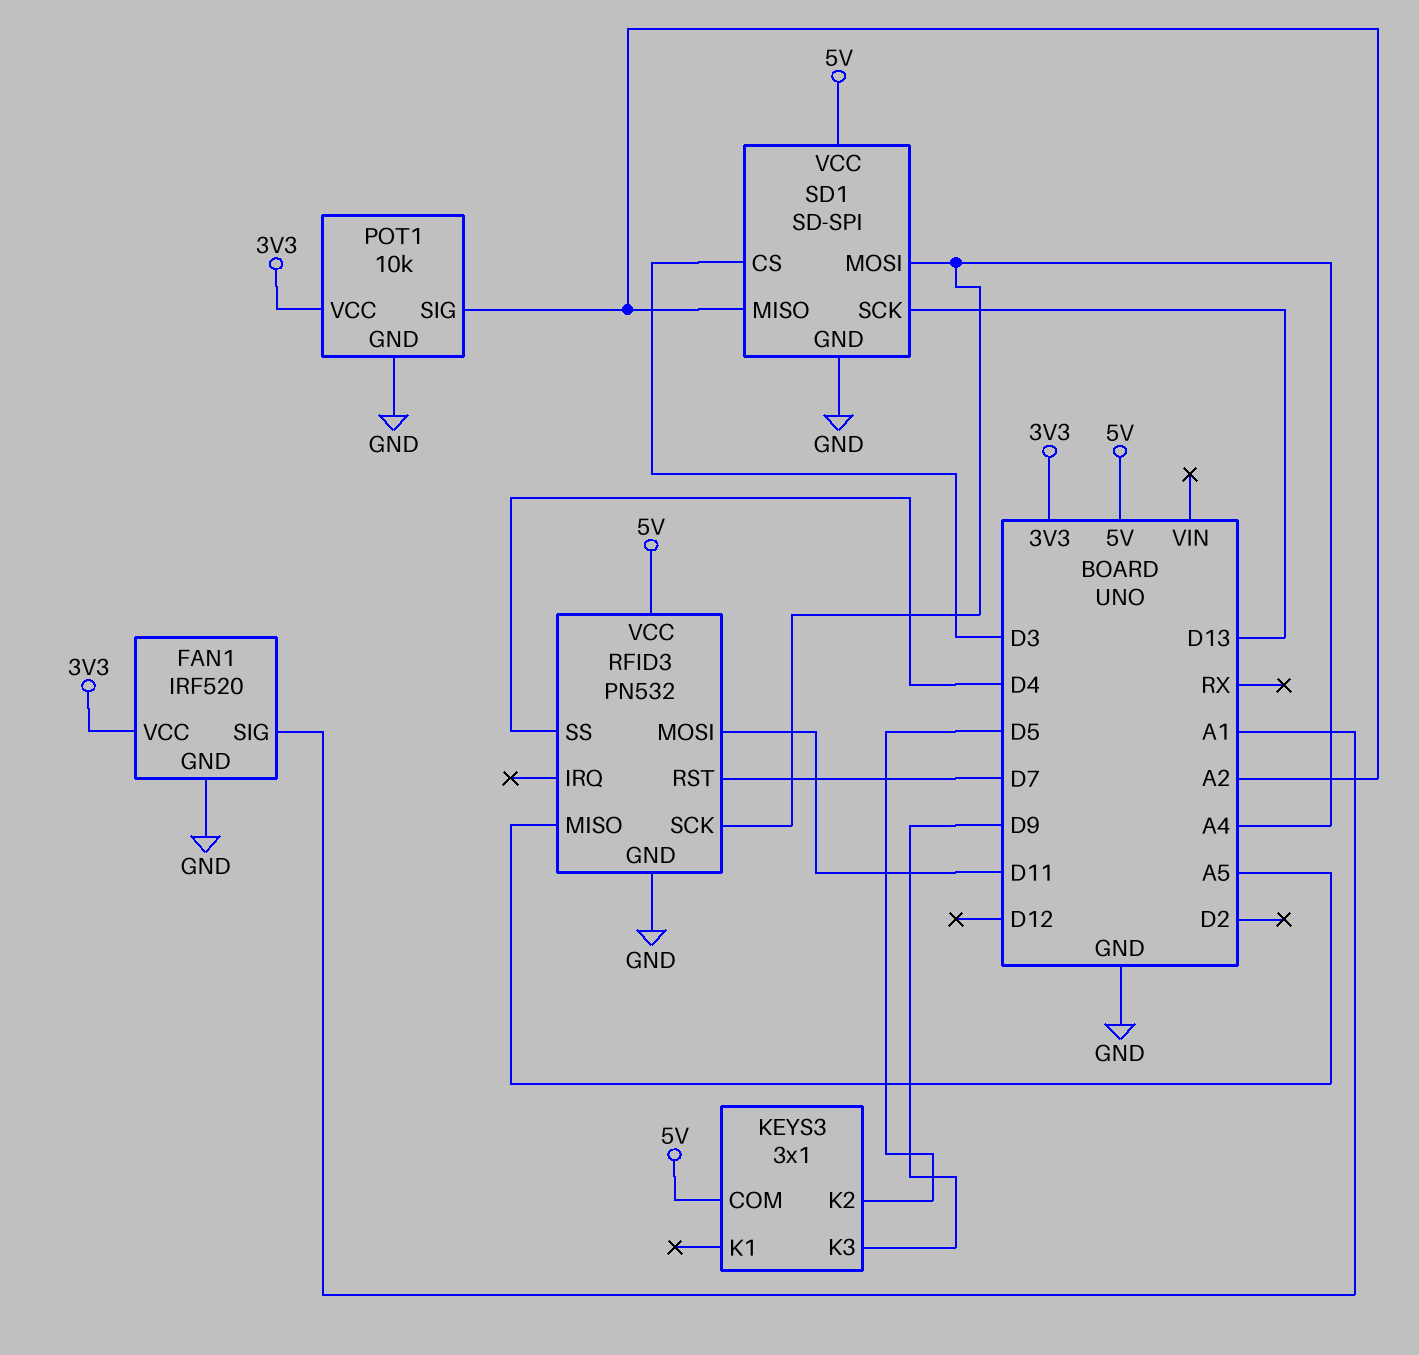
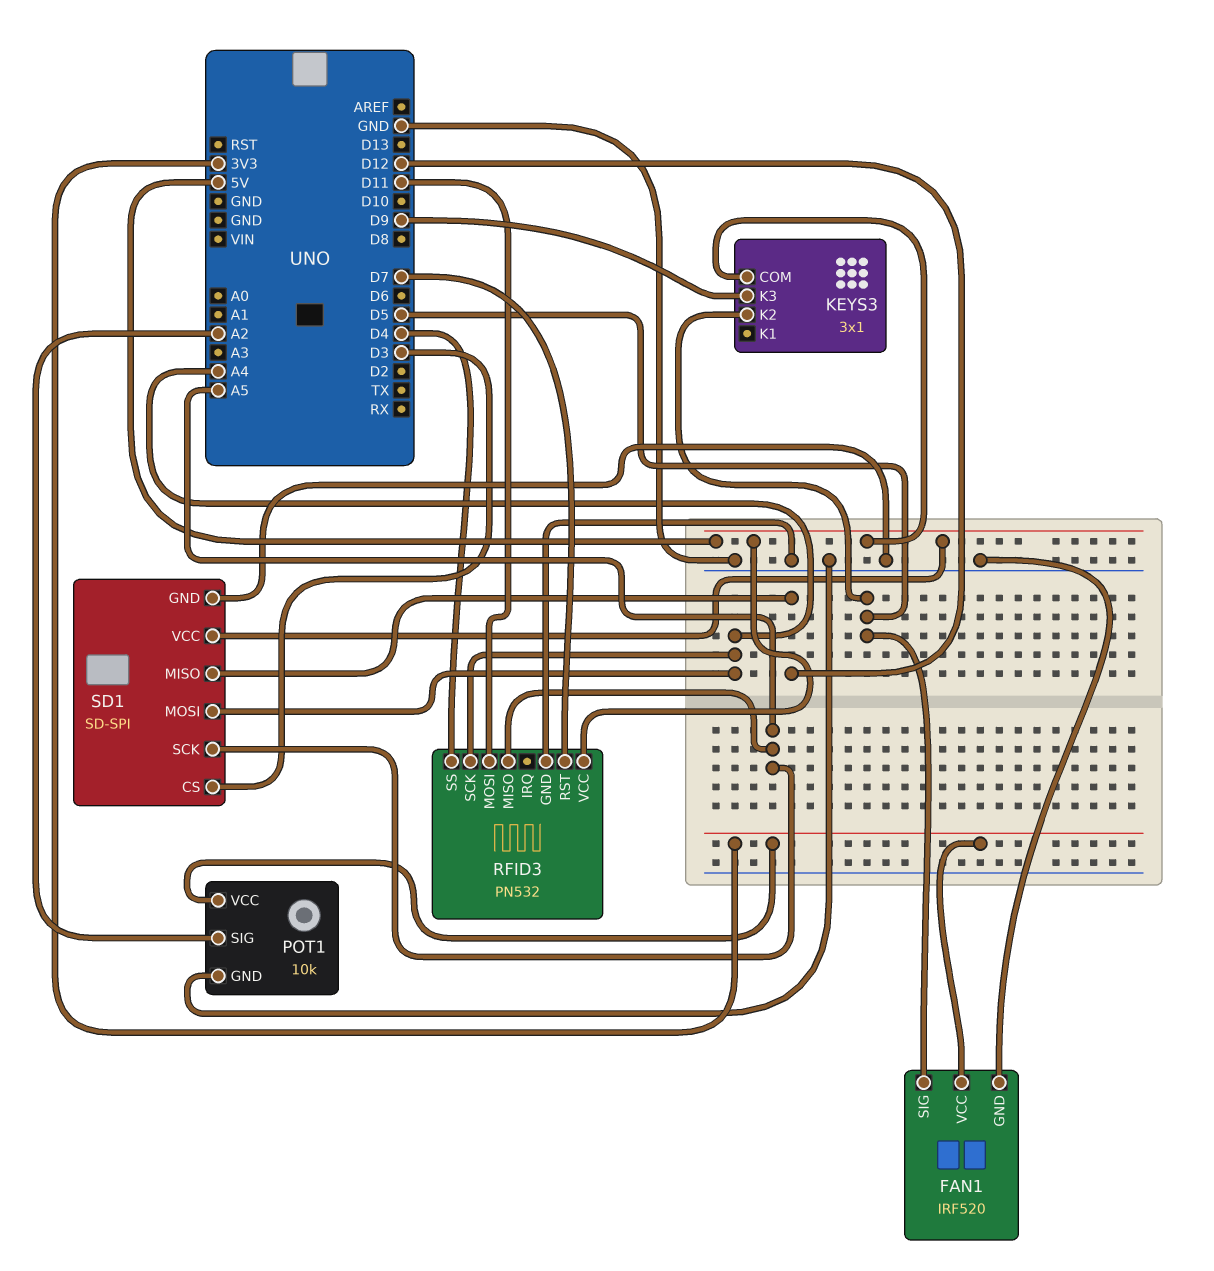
FAN1 pin SIG: A1 -> D5
SD1 pin MISO: A2 -> D12
SD1 pin SCK: D13 -> A5

